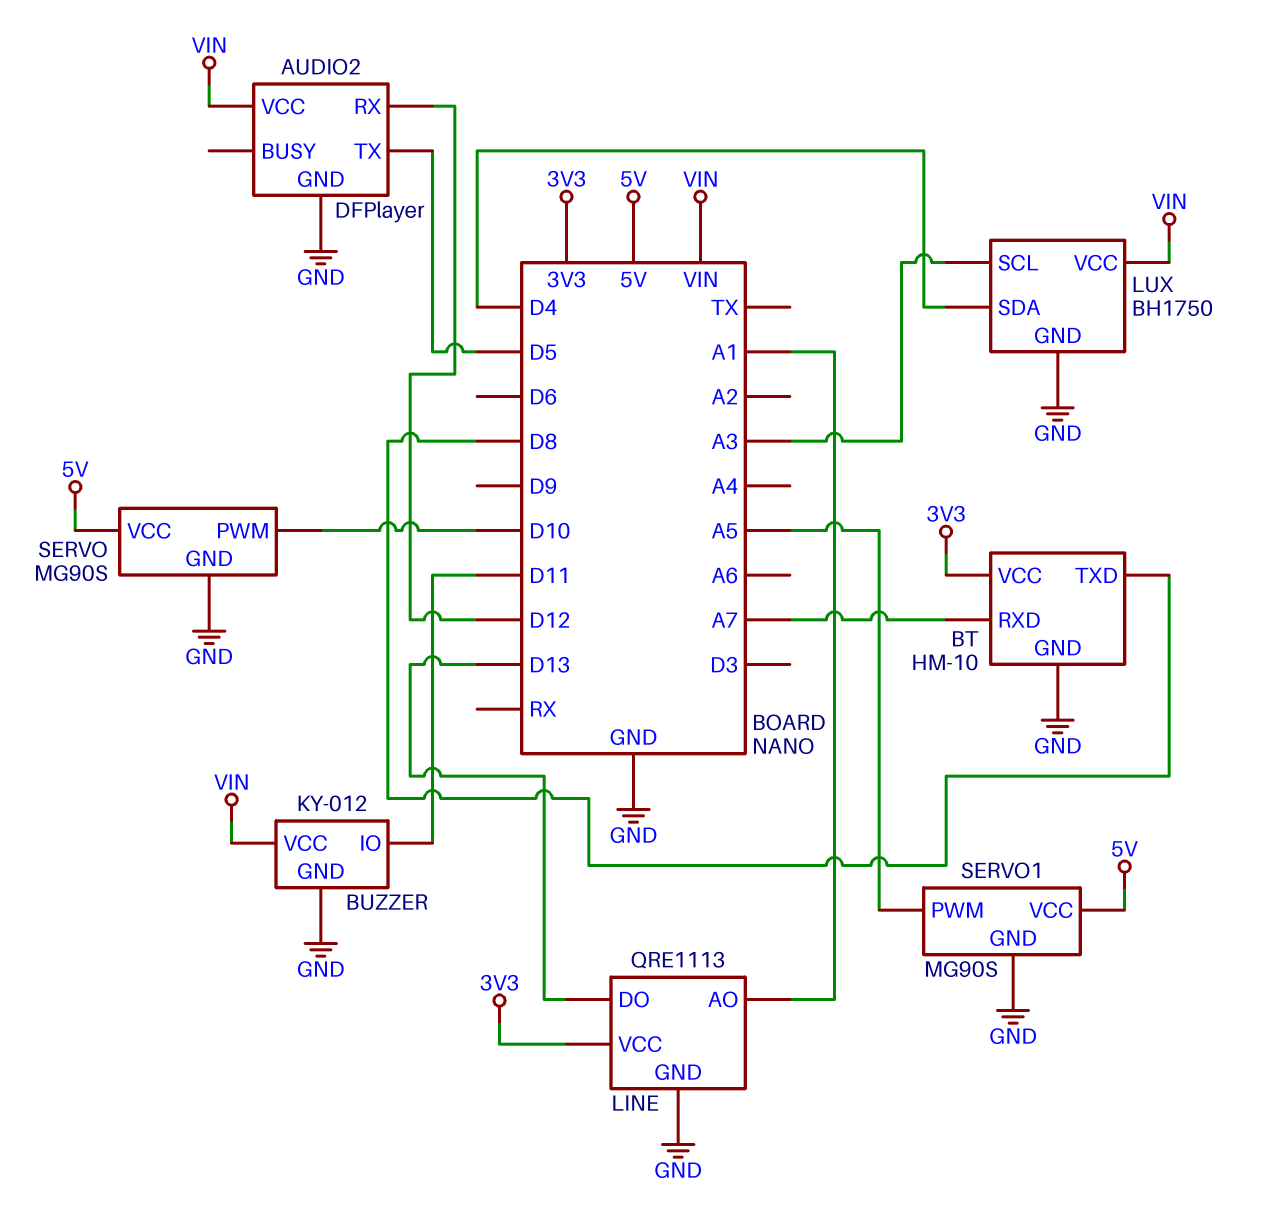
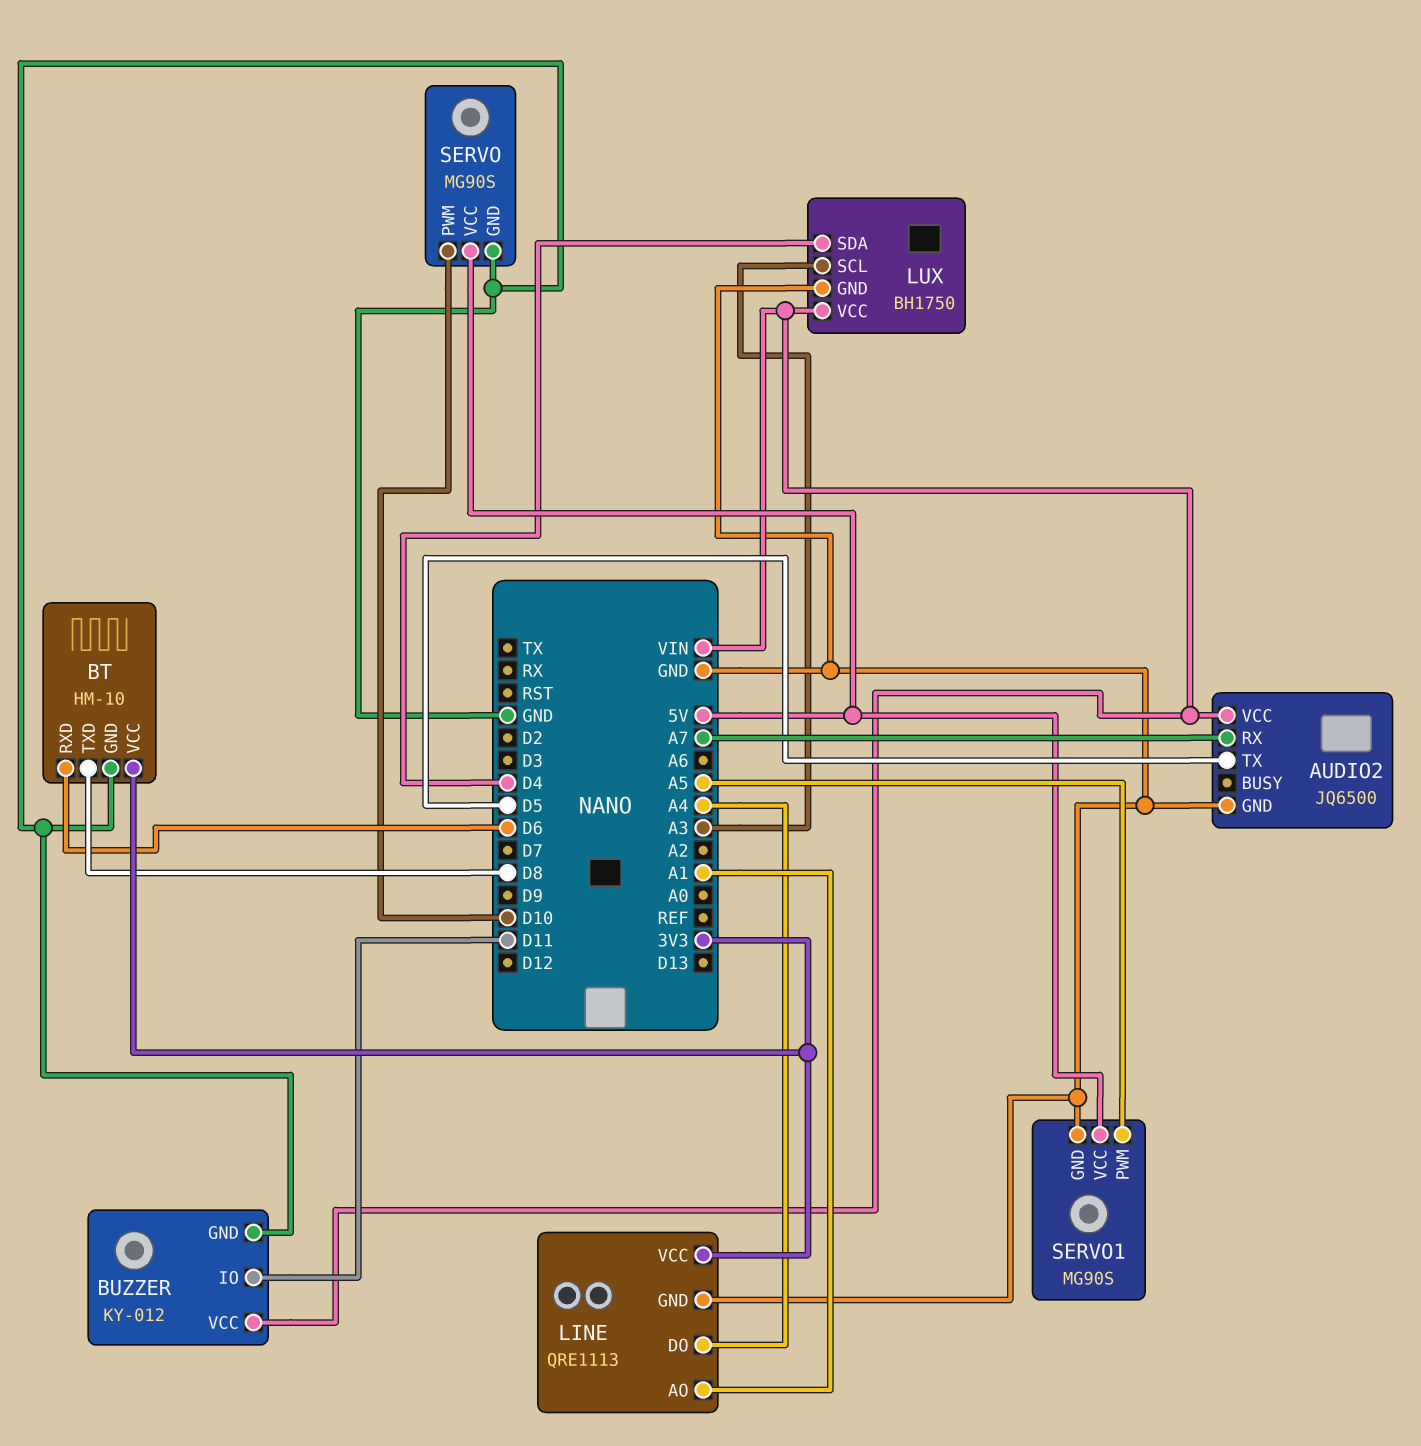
AUDIO2: DFPlayer -> JQ6500
AUDIO2 pin RX: D12 -> A7
BT pin RXD: A7 -> D6
LINE pin DO: D13 -> A4

